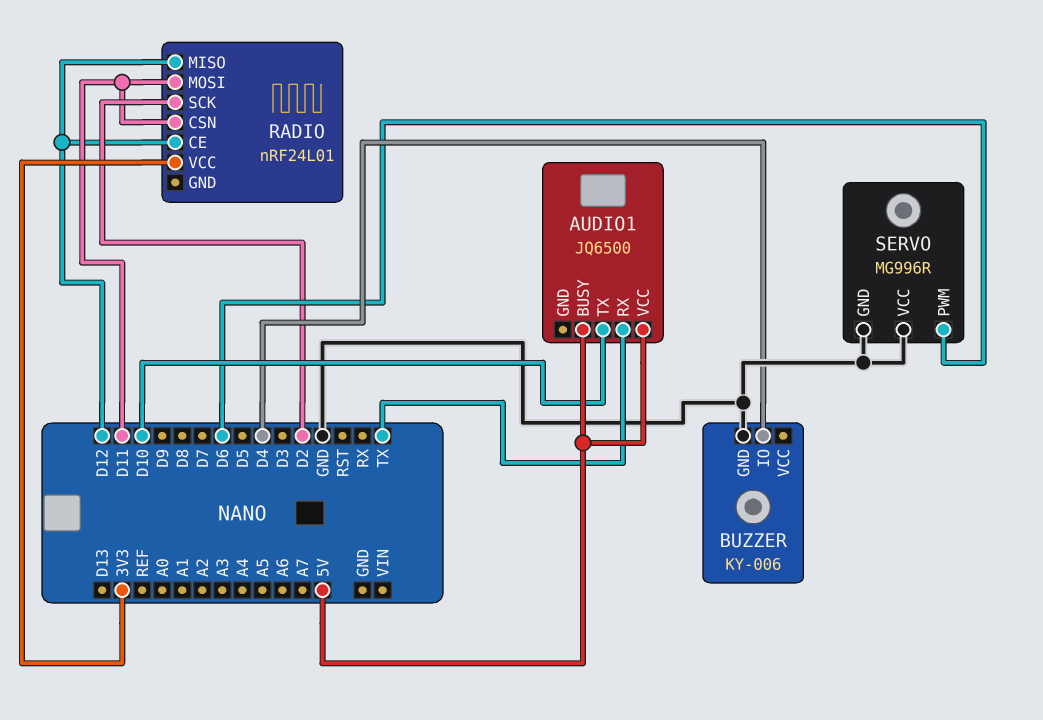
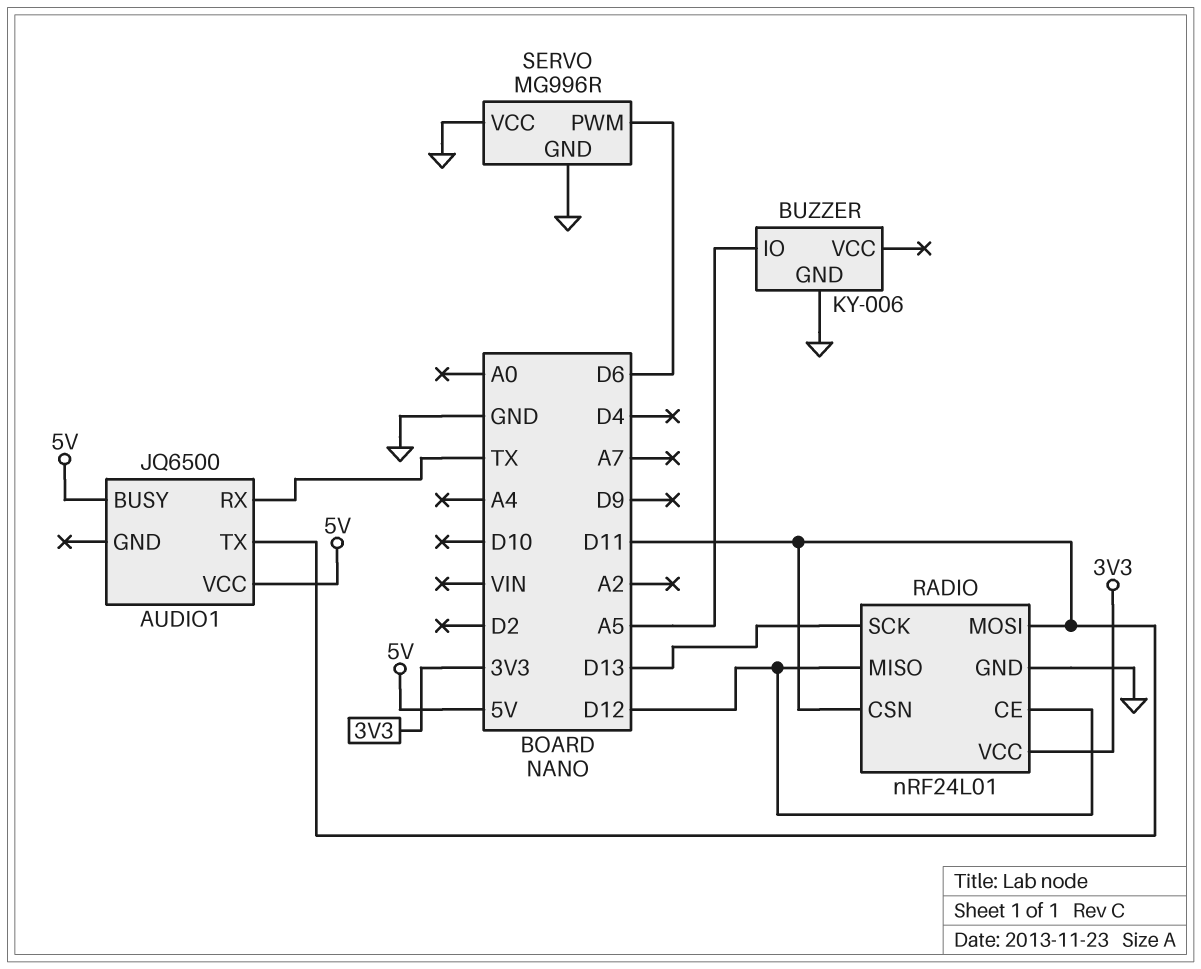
AUDIO1 pin TX: D10 -> D11
BUZZER pin IO: D4 -> A5
RADIO pin GND: none -> GND
RADIO pin SCK: D2 -> D13

